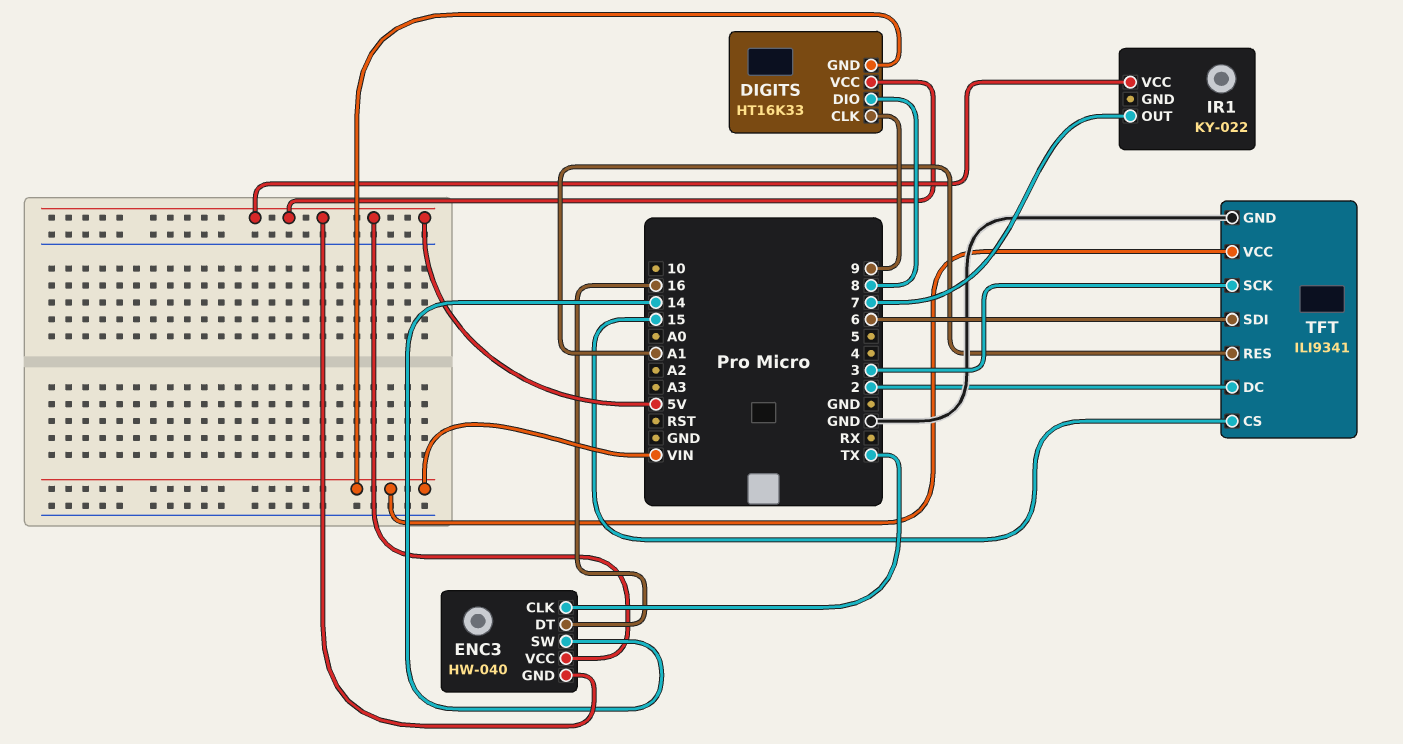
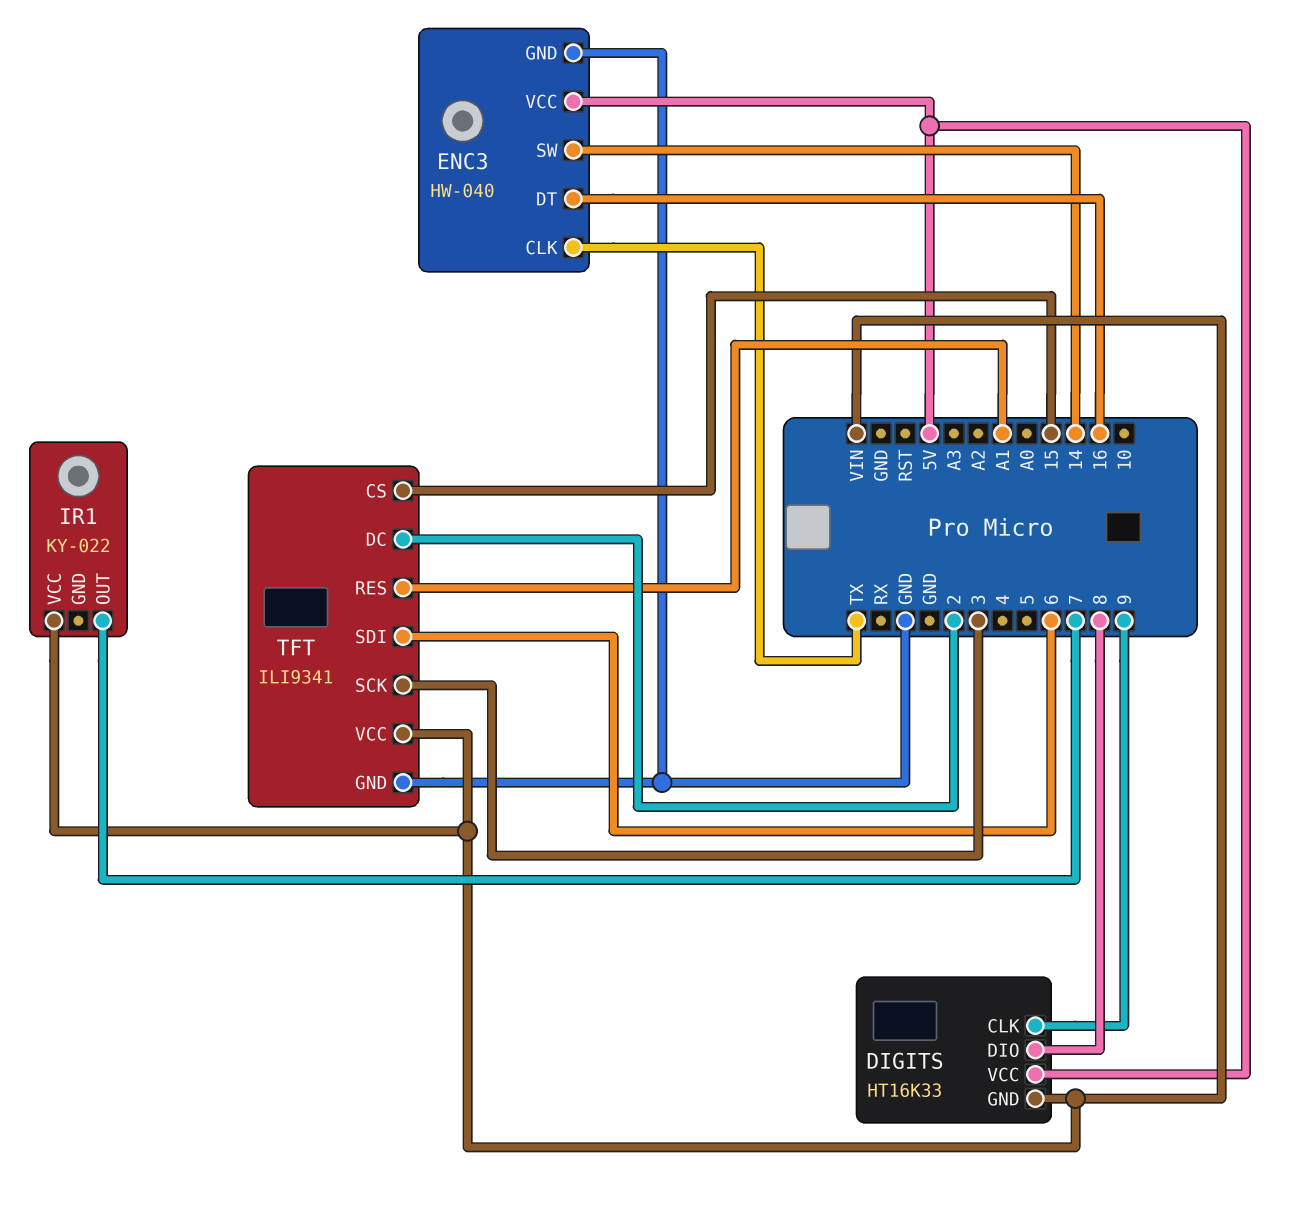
ENC3 pin GND: 5V -> GND
IR1 pin VCC: 5V -> VIN

